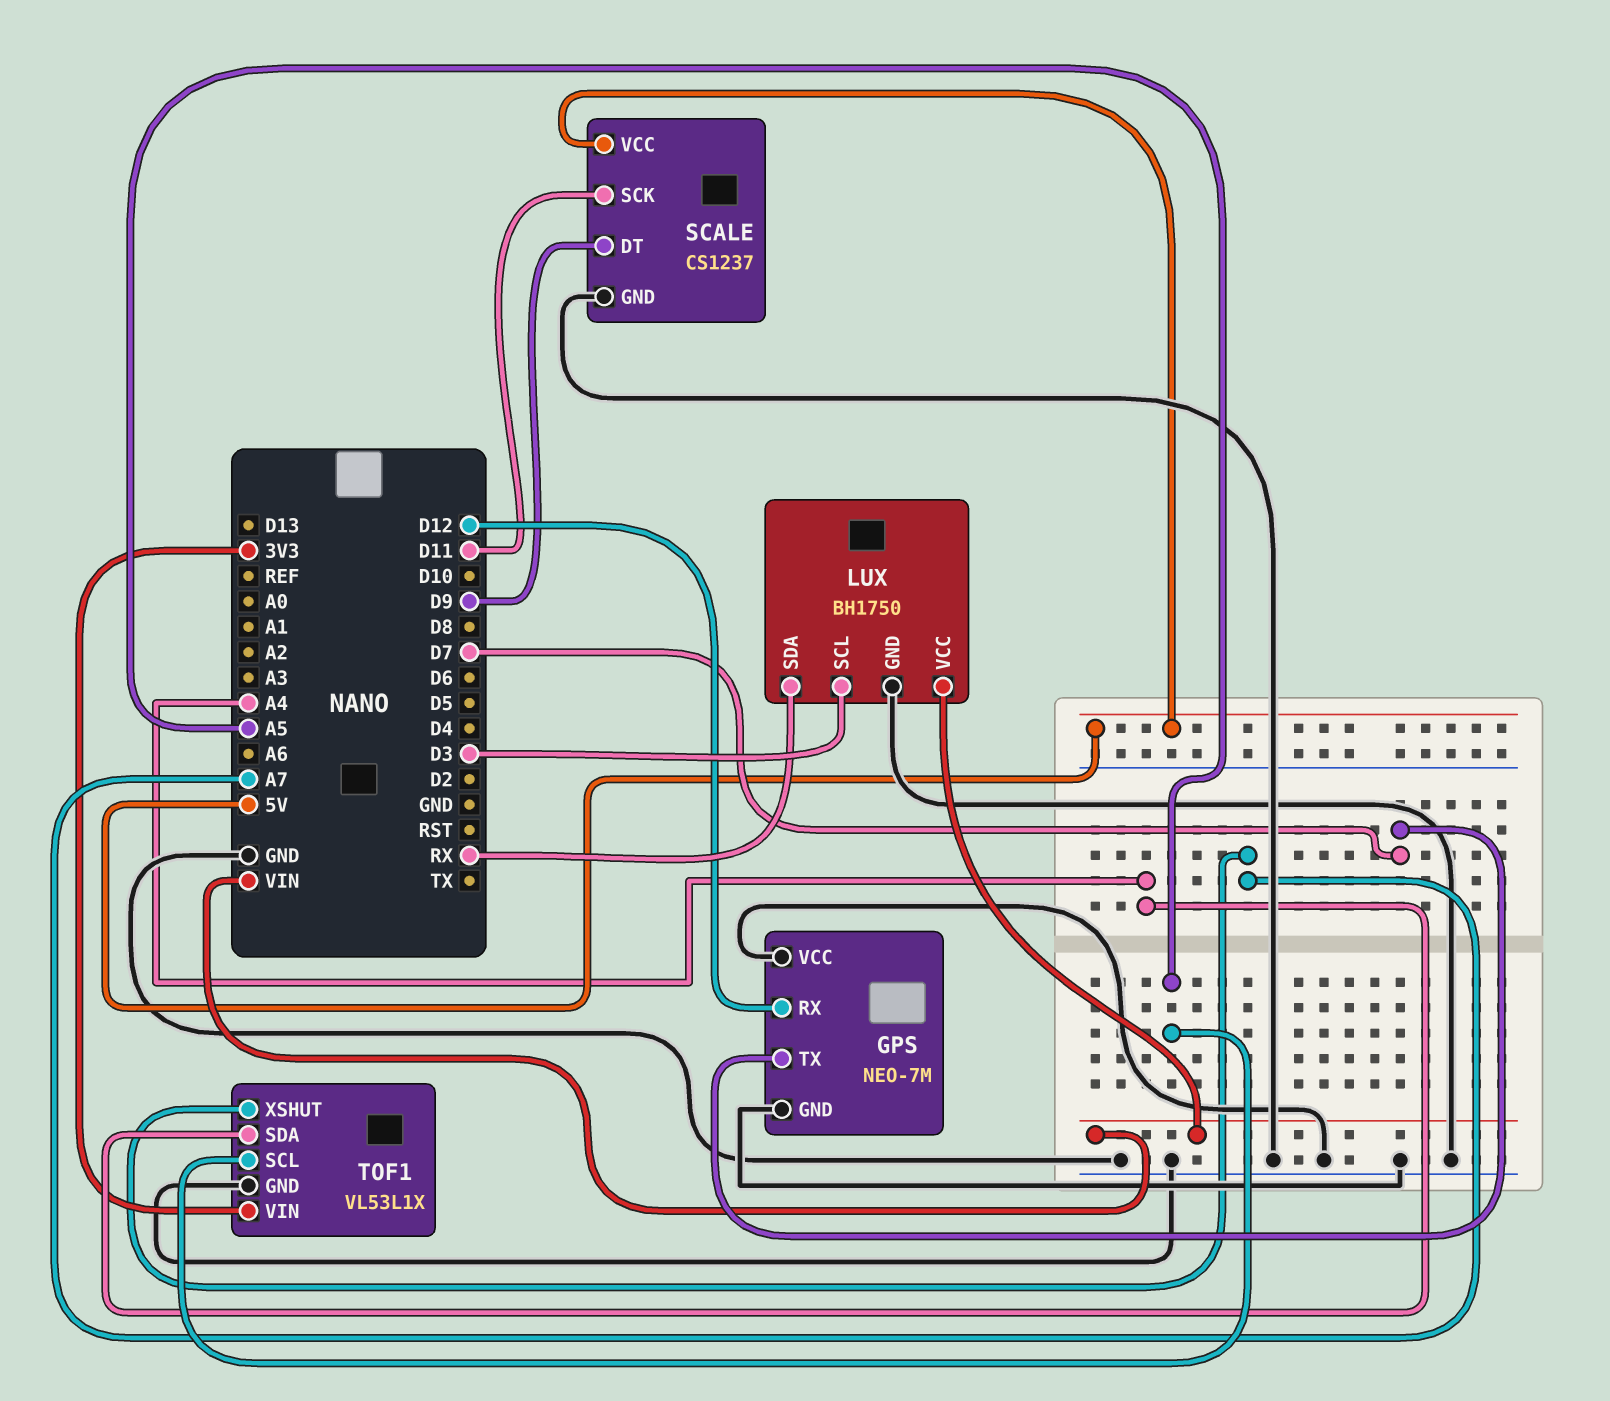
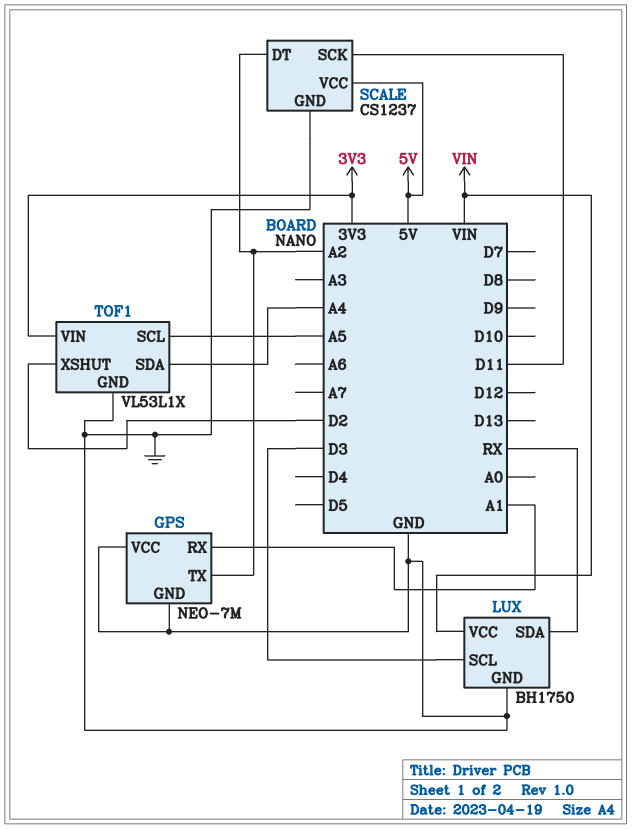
GPS pin RX: D12 -> A1
GPS pin TX: D7 -> A2
SCALE pin DT: D9 -> A2
TOF1 pin XSHUT: A7 -> D2

